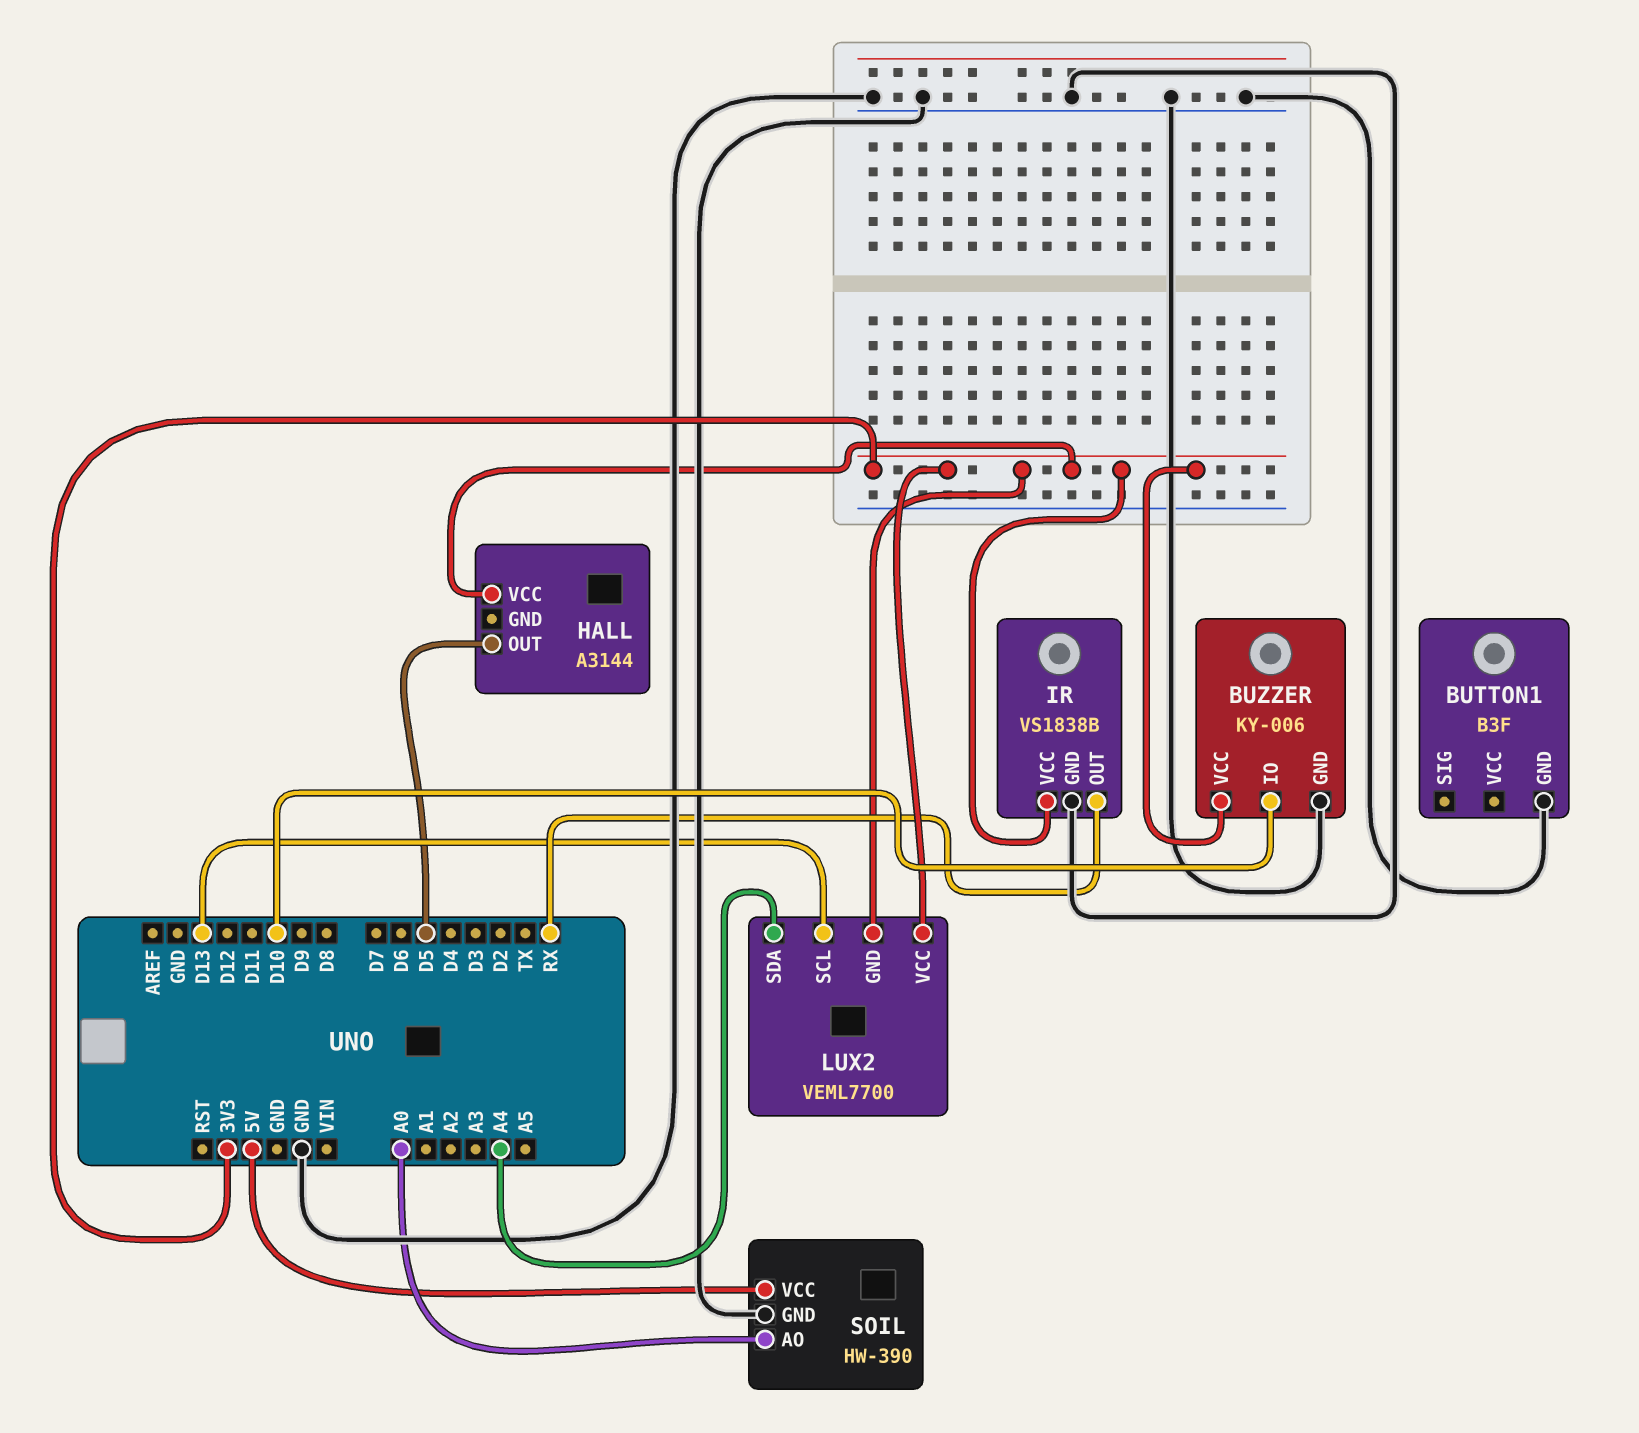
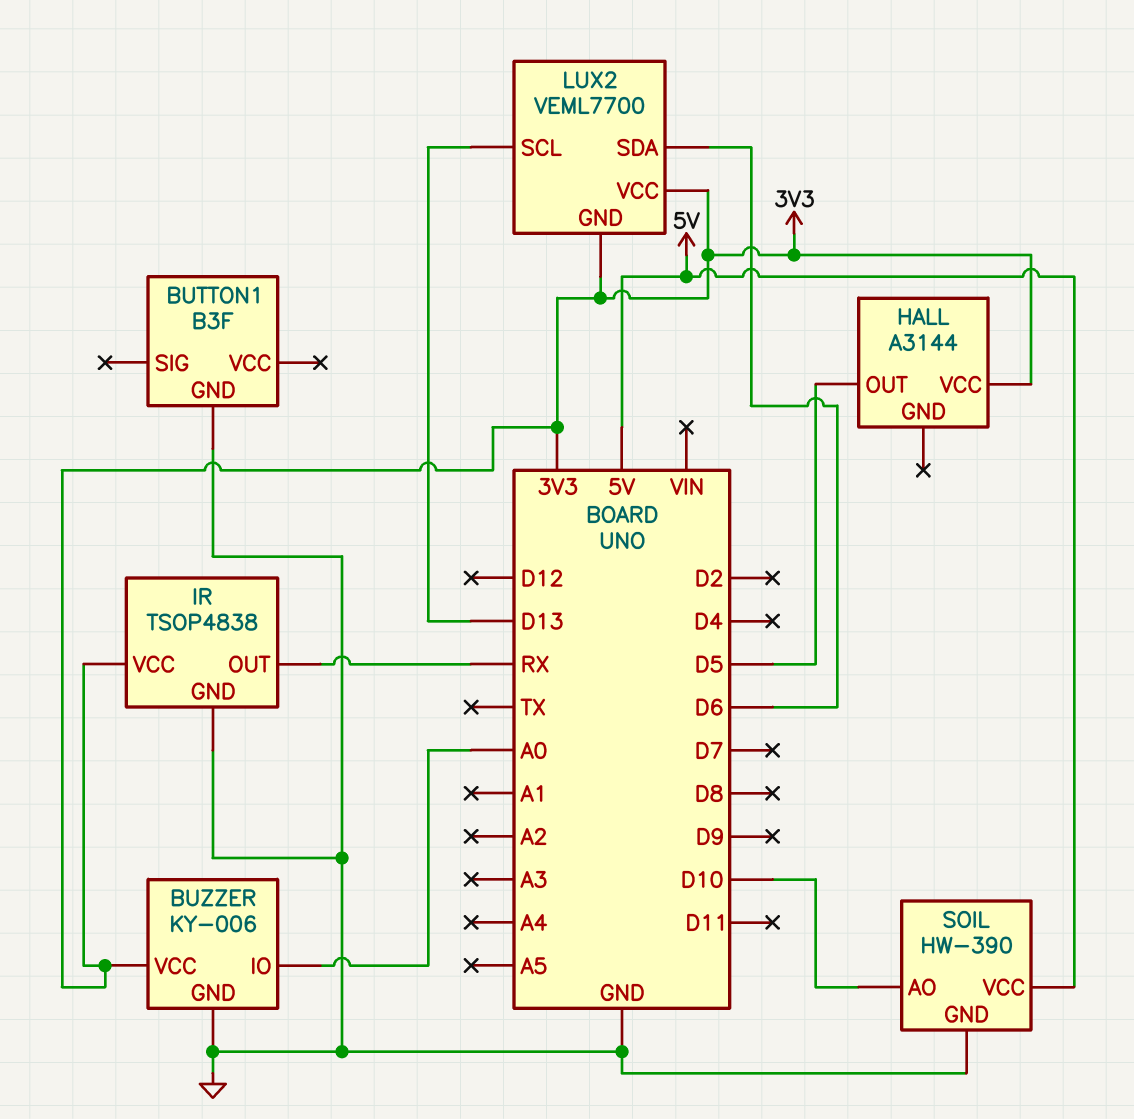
BUZZER pin IO: D10 -> A0
IR: VS1838B -> TSOP4838
LUX2 pin SDA: A4 -> D6
SOIL pin AO: A0 -> D10

